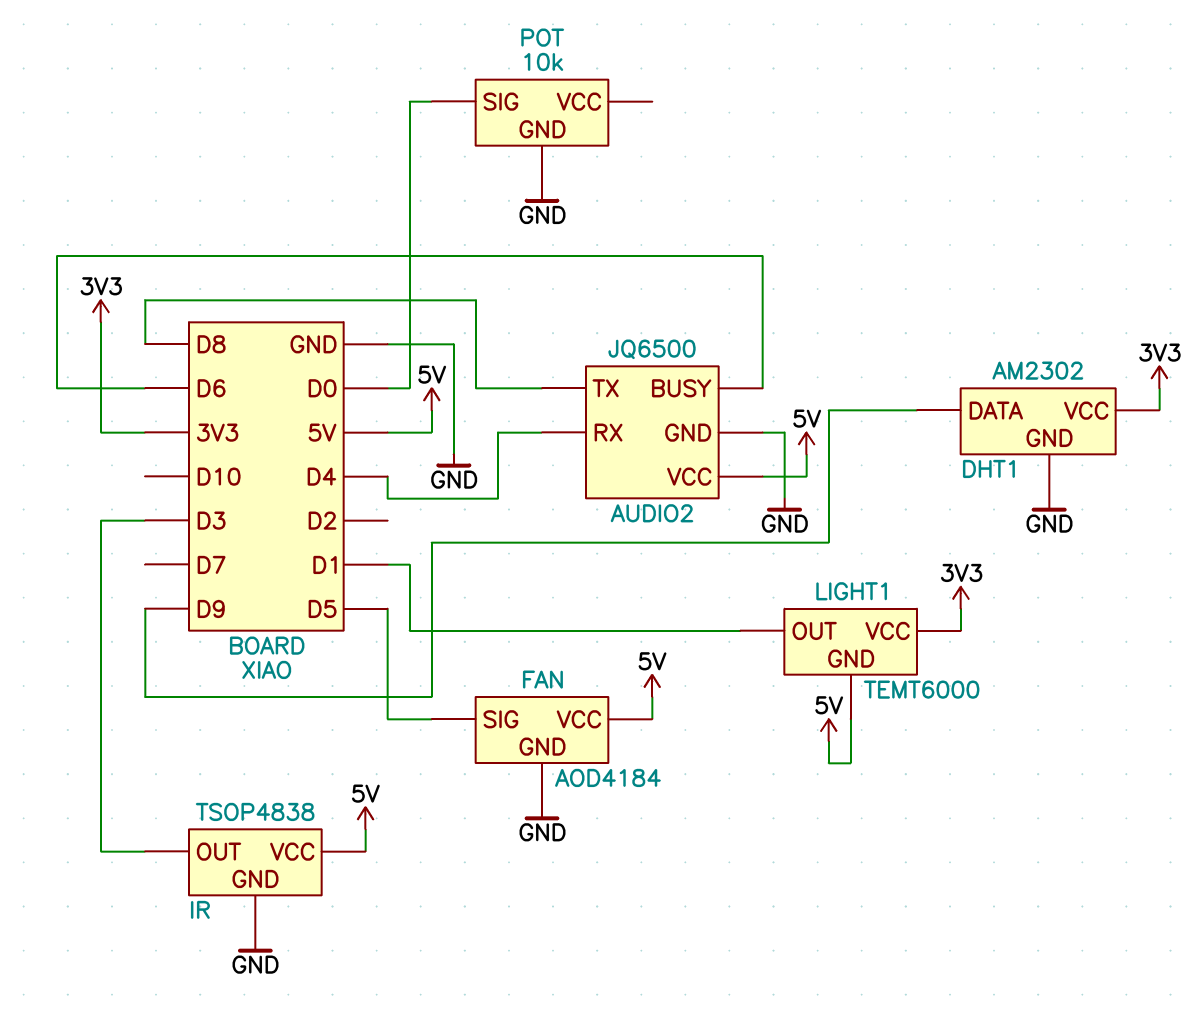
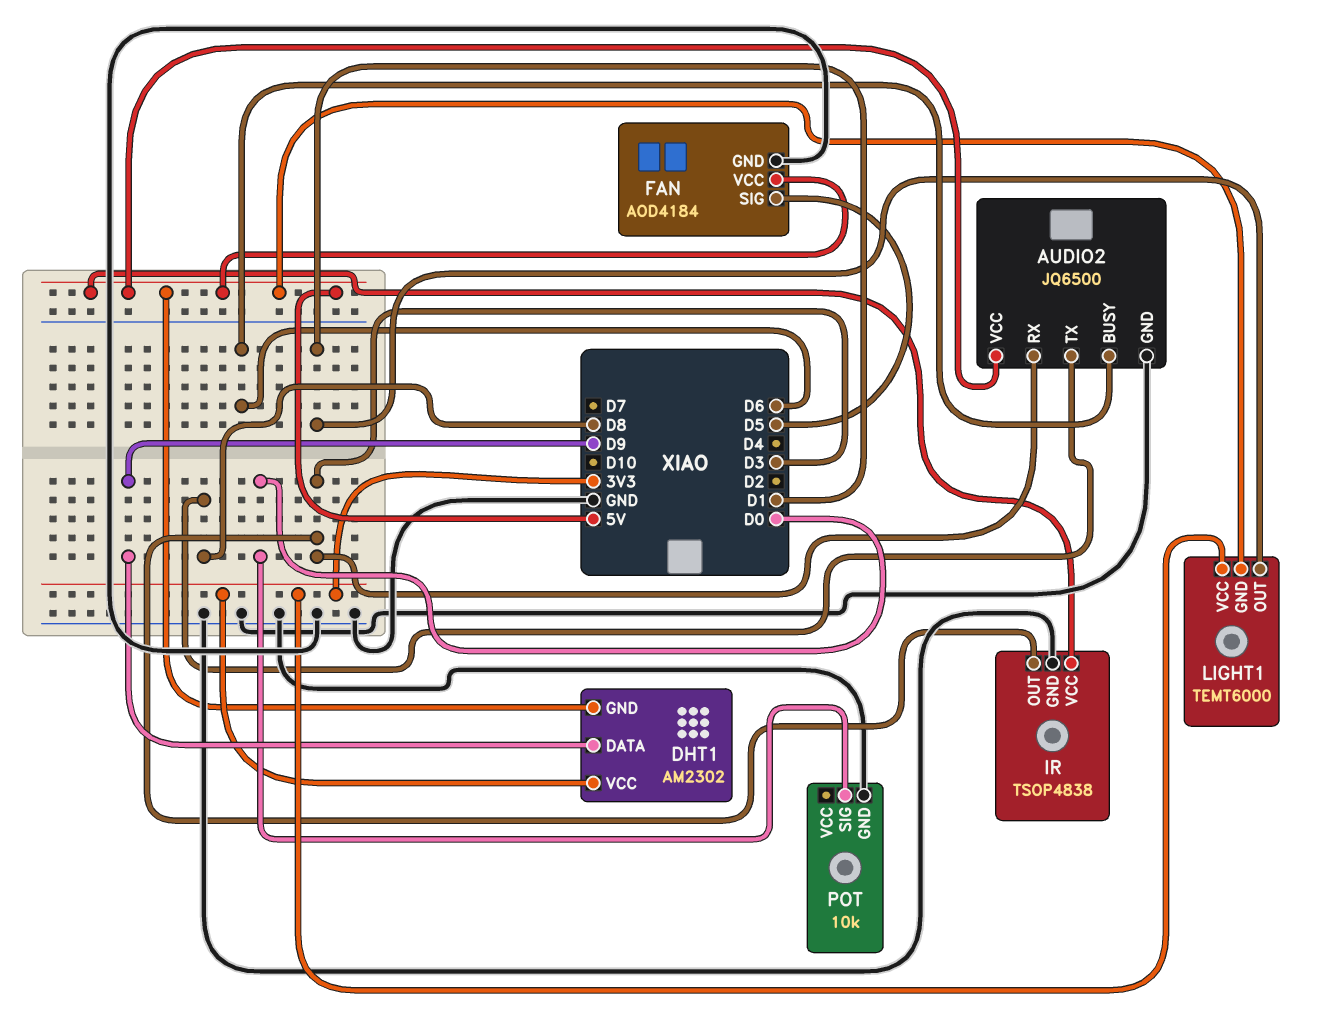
AUDIO2 pin RX: D4 -> D3
DHT1 pin GND: GND -> 5V

